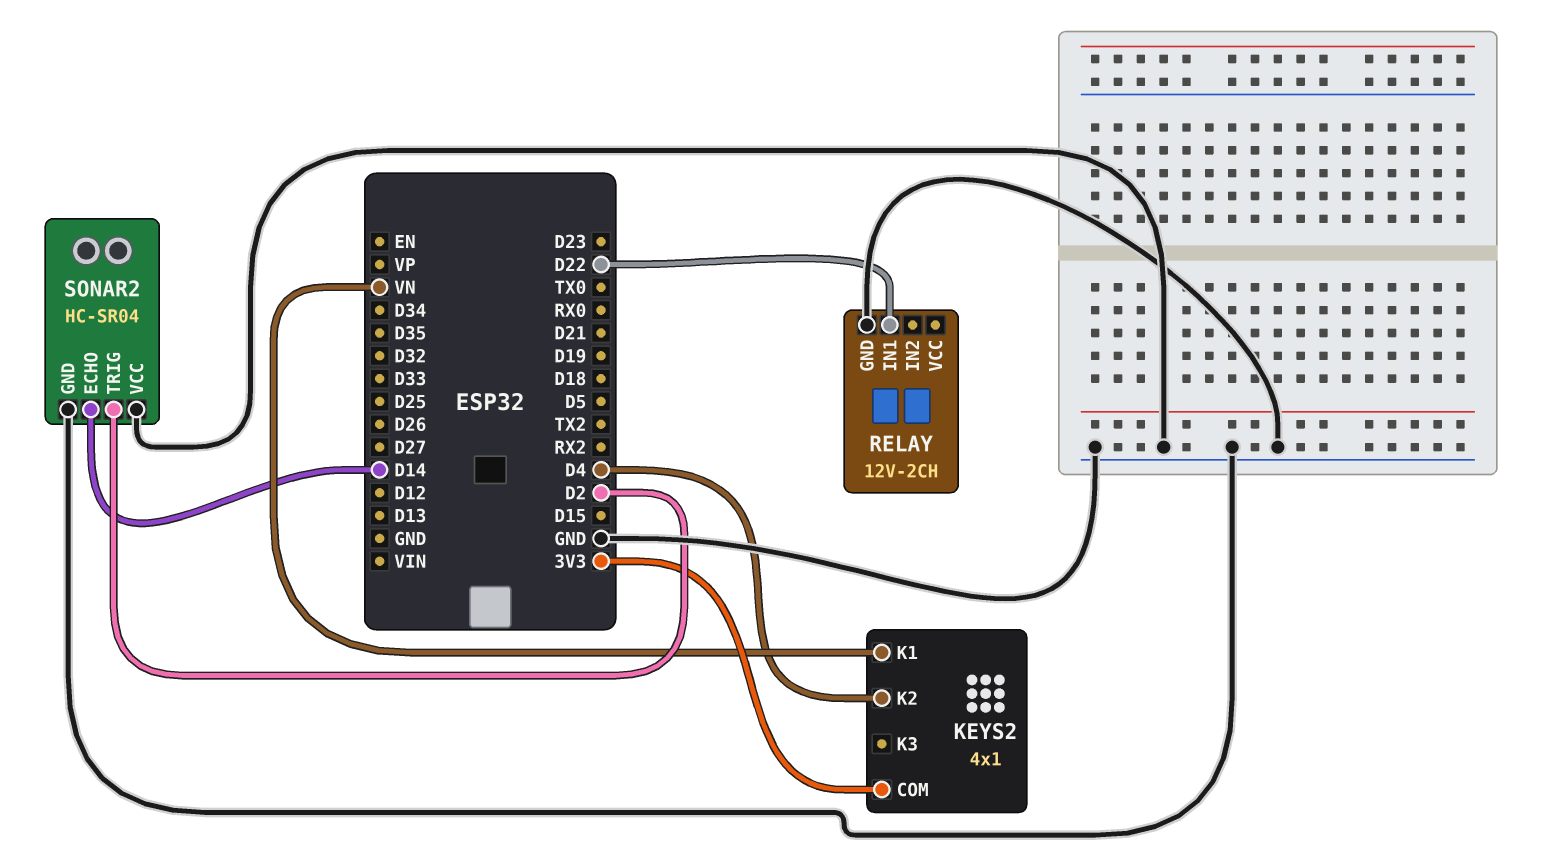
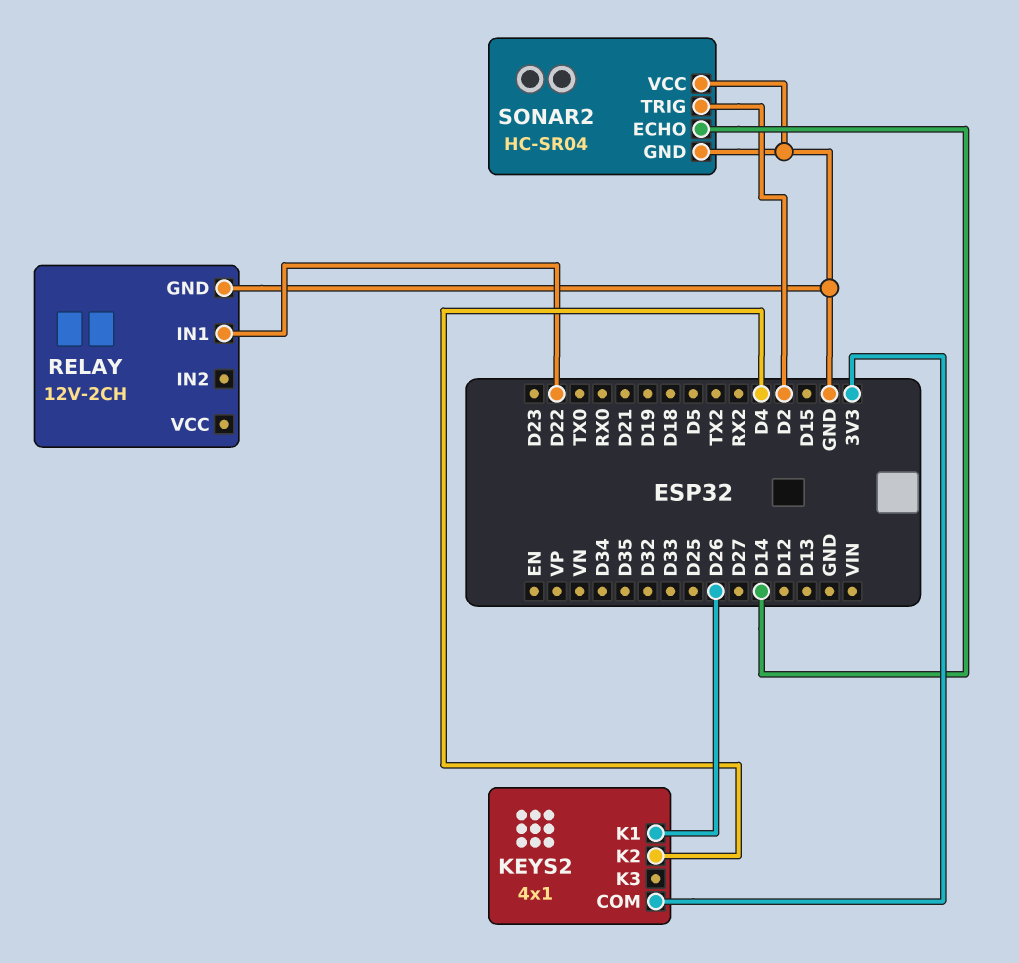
KEYS2 pin K1: VN -> D26

